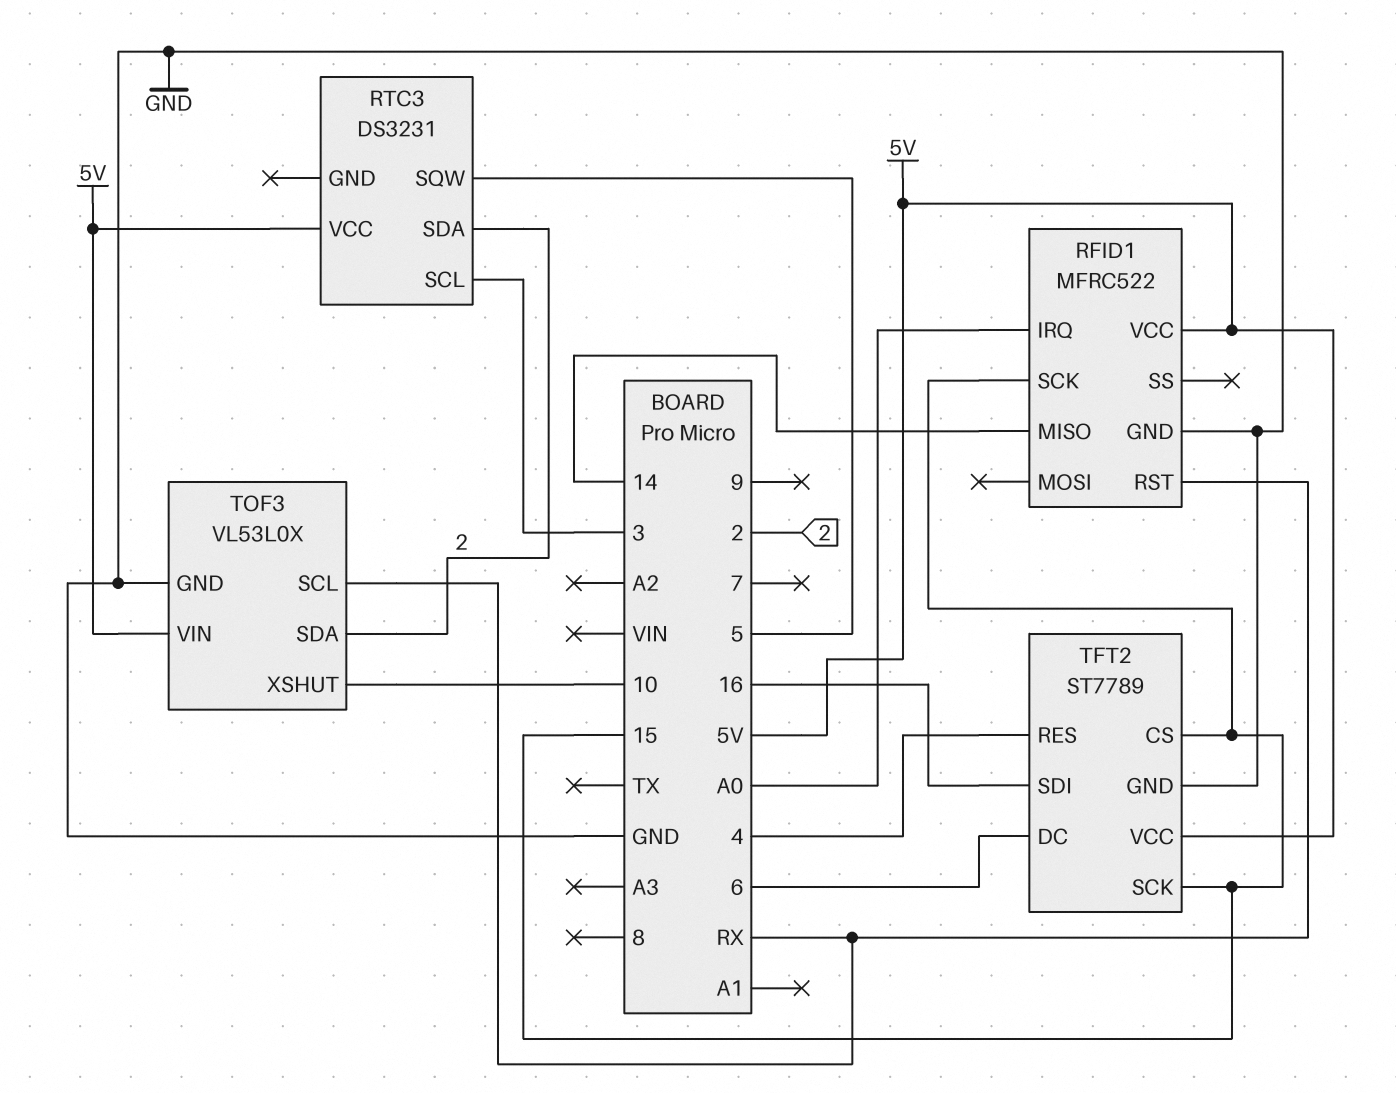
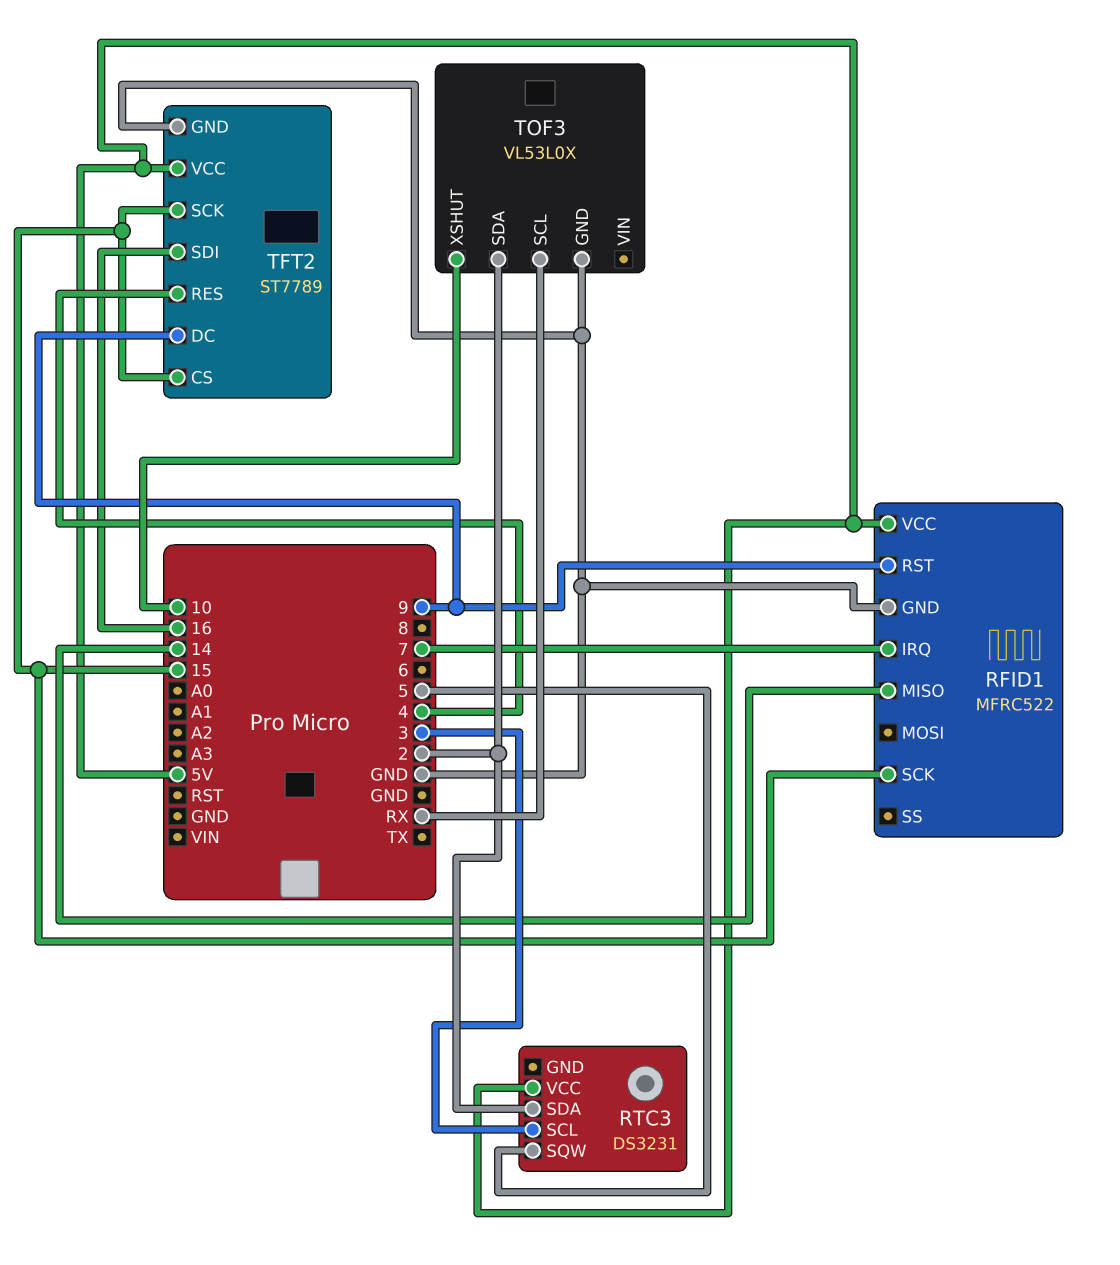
RFID1 pin IRQ: A0 -> 7
RFID1 pin RST: RX -> 9
TFT2 pin DC: 6 -> 9
TOF3 pin VIN: 5V -> none

